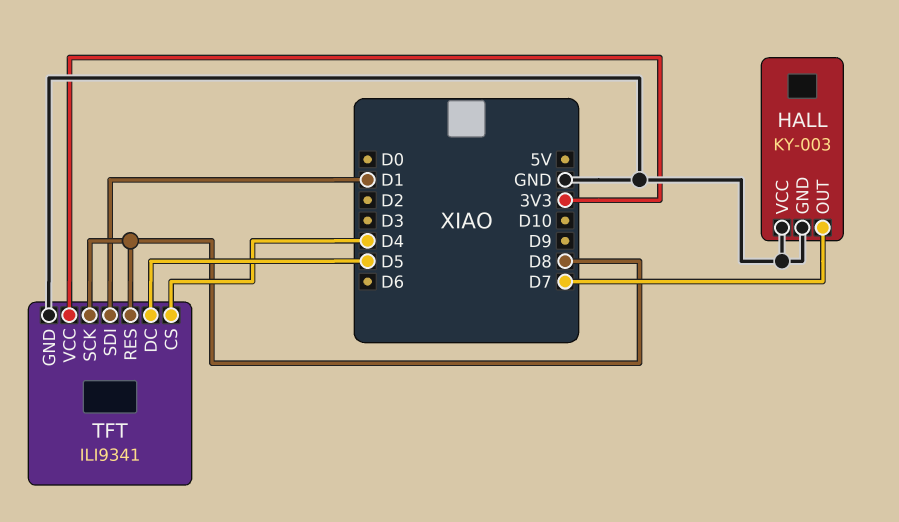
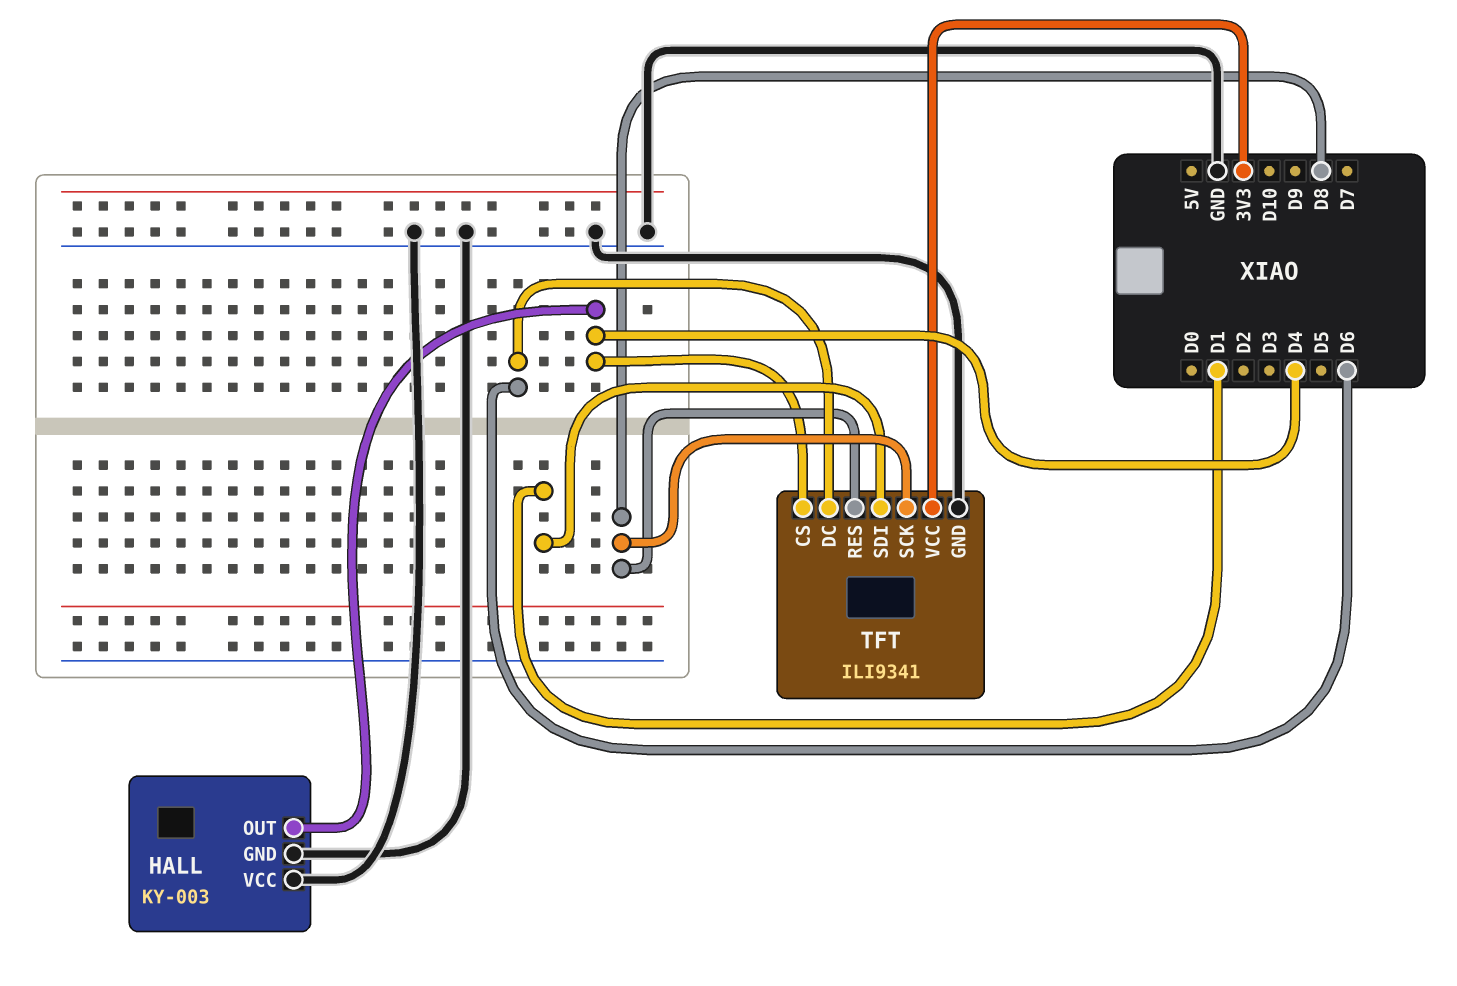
HALL pin OUT: D7 -> D4
TFT pin DC: D5 -> D6

